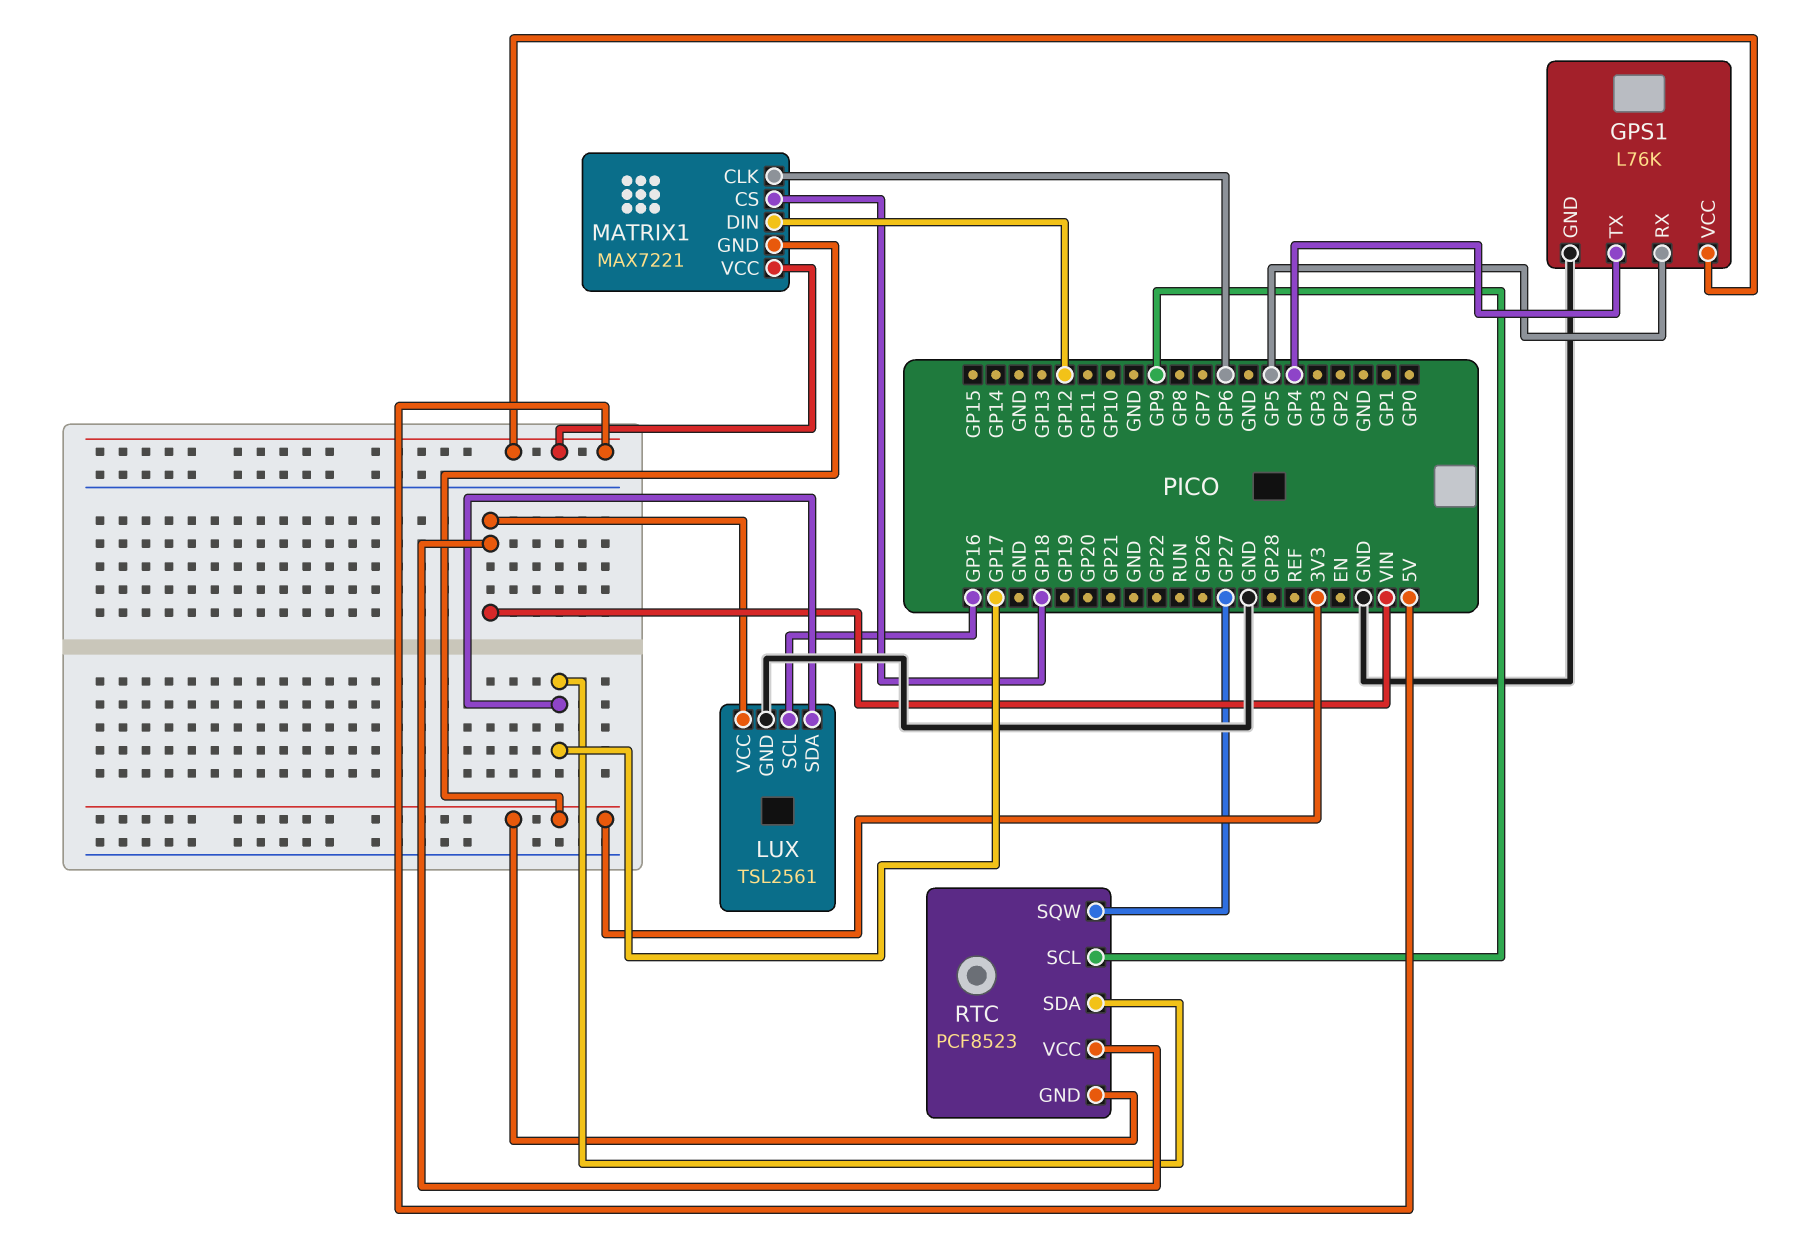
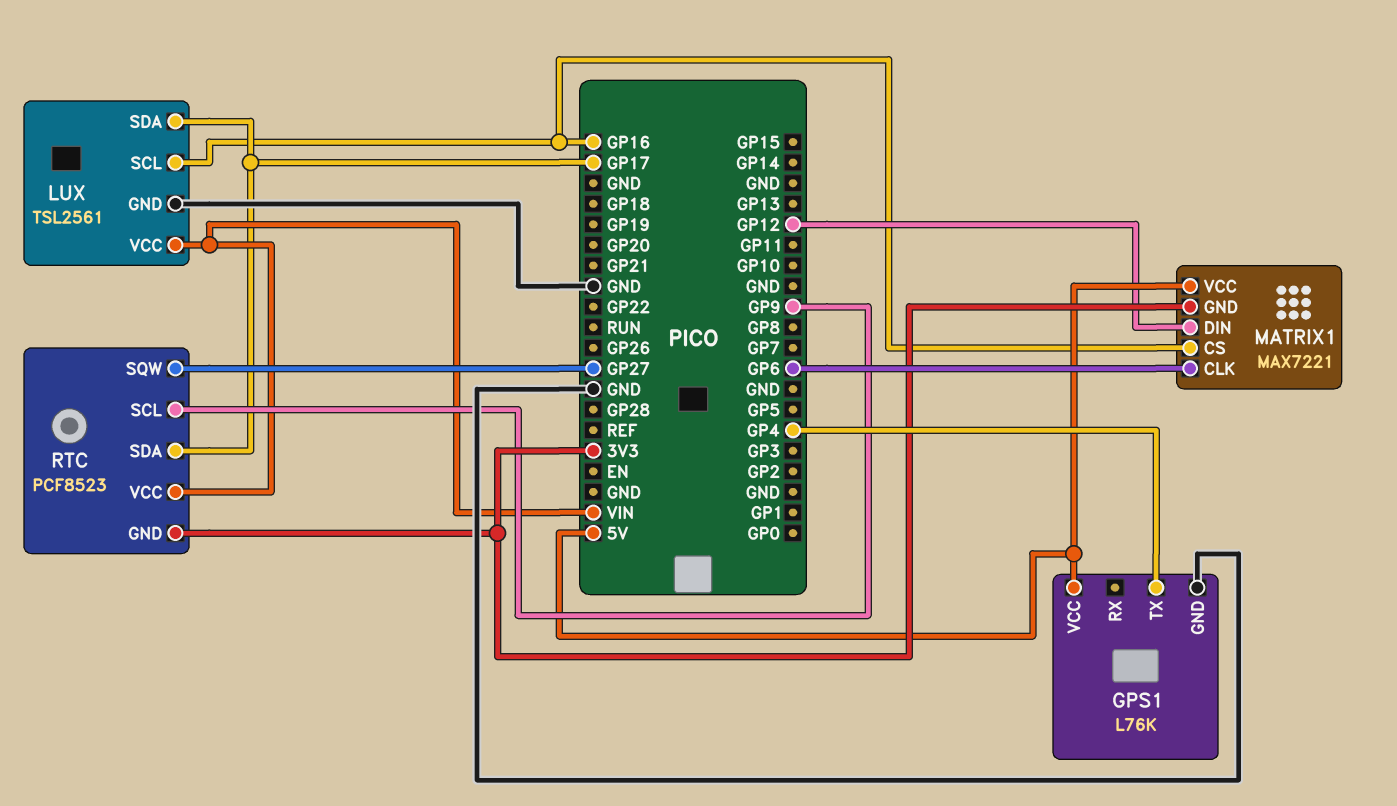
GPS1 pin RX: GP5 -> none
MATRIX1 pin CS: GP18 -> GP16

